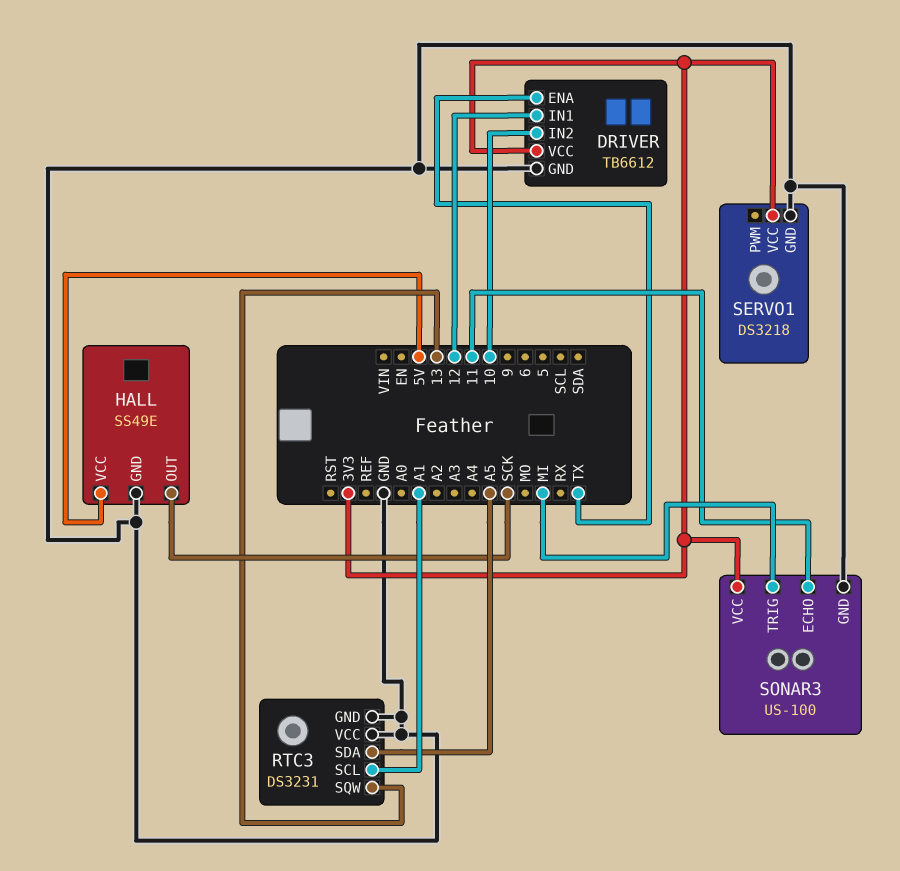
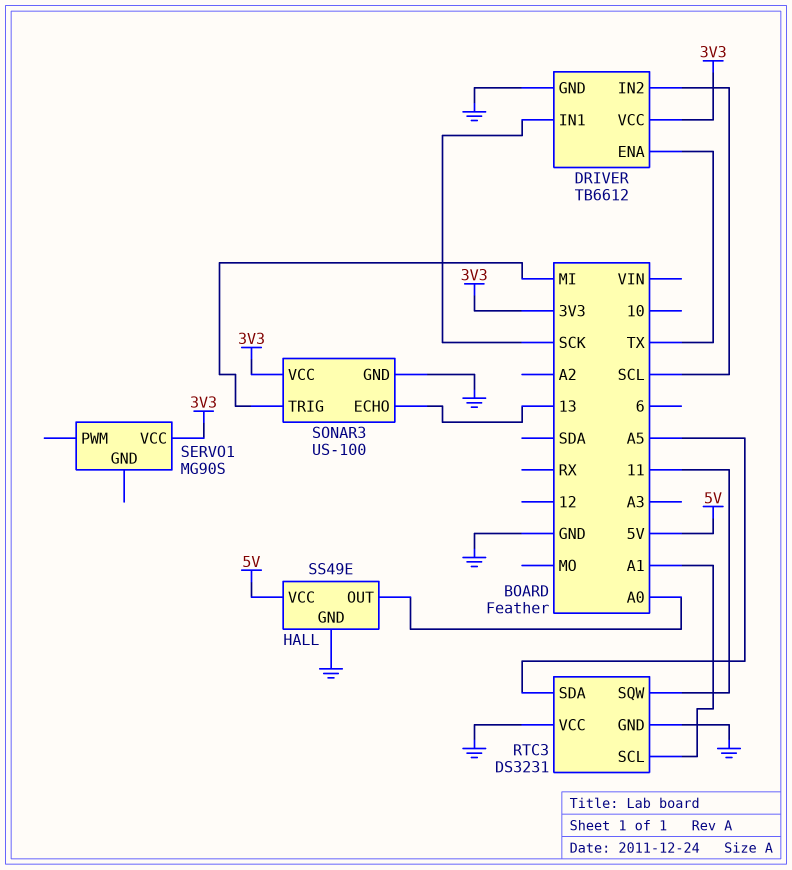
DRIVER pin IN1: 12 -> SCK
DRIVER pin IN2: 10 -> SCL
HALL pin OUT: SCK -> A0
RTC3 pin SQW: 13 -> 11
SERVO1: DS3218 -> MG90S
SERVO1 pin GND: GND -> none
SONAR3 pin ECHO: 11 -> 13

